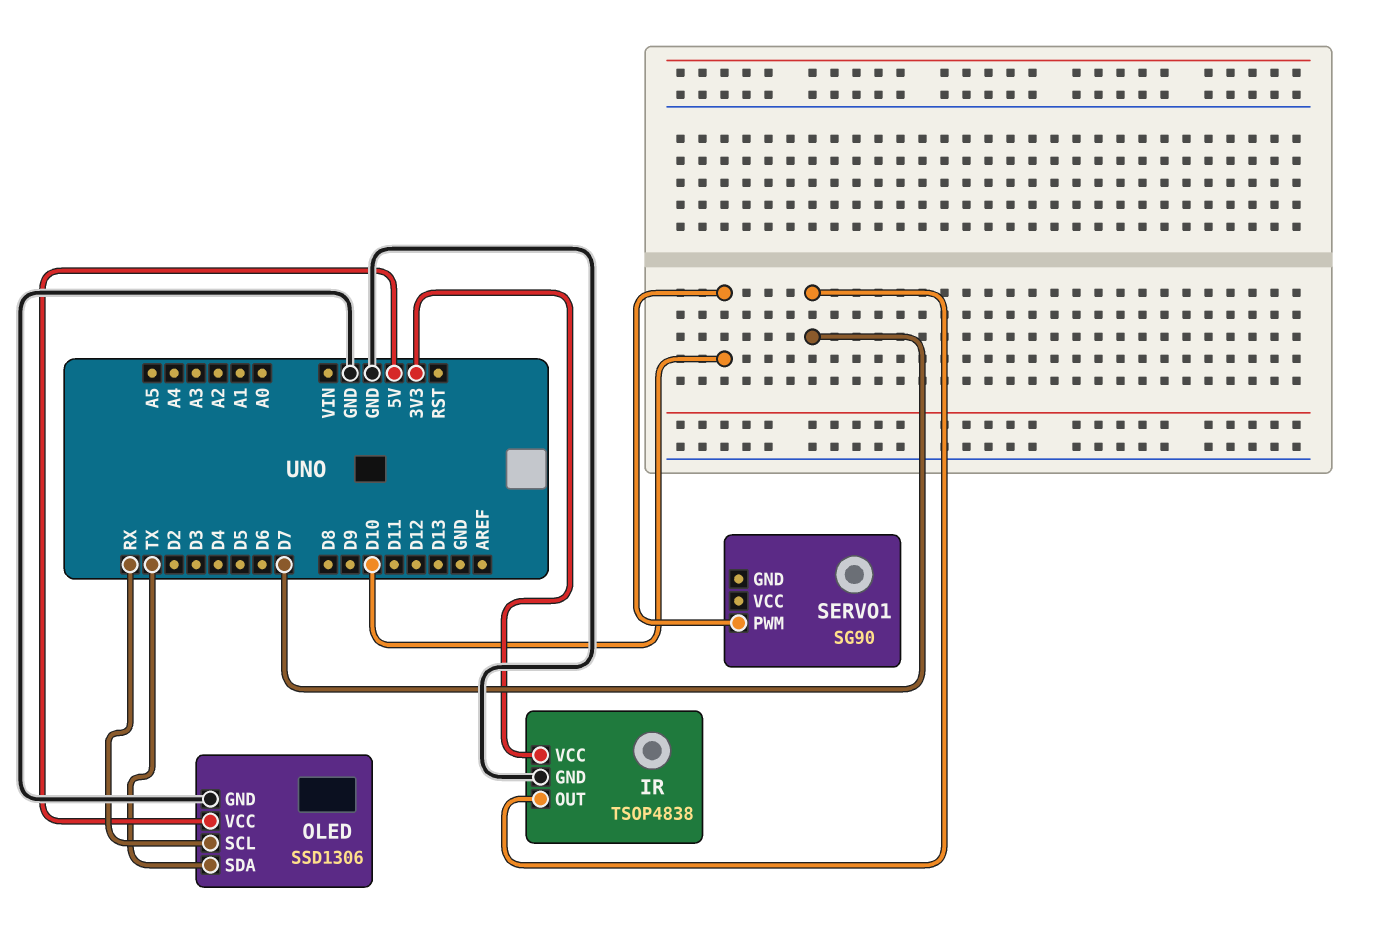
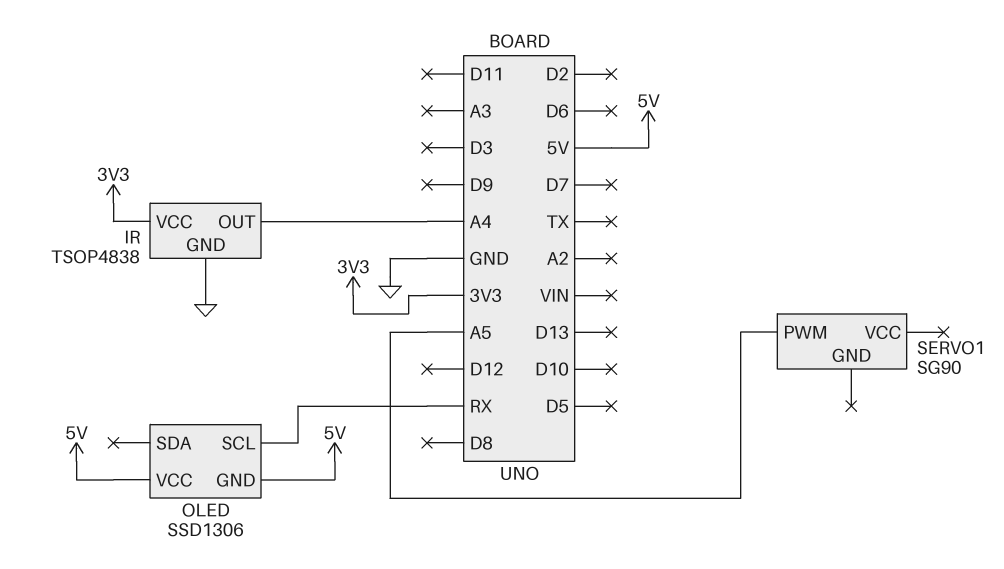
IR pin OUT: D7 -> A4
OLED pin GND: GND -> 5V
OLED pin SDA: TX -> none
SERVO1 pin PWM: D10 -> A5

